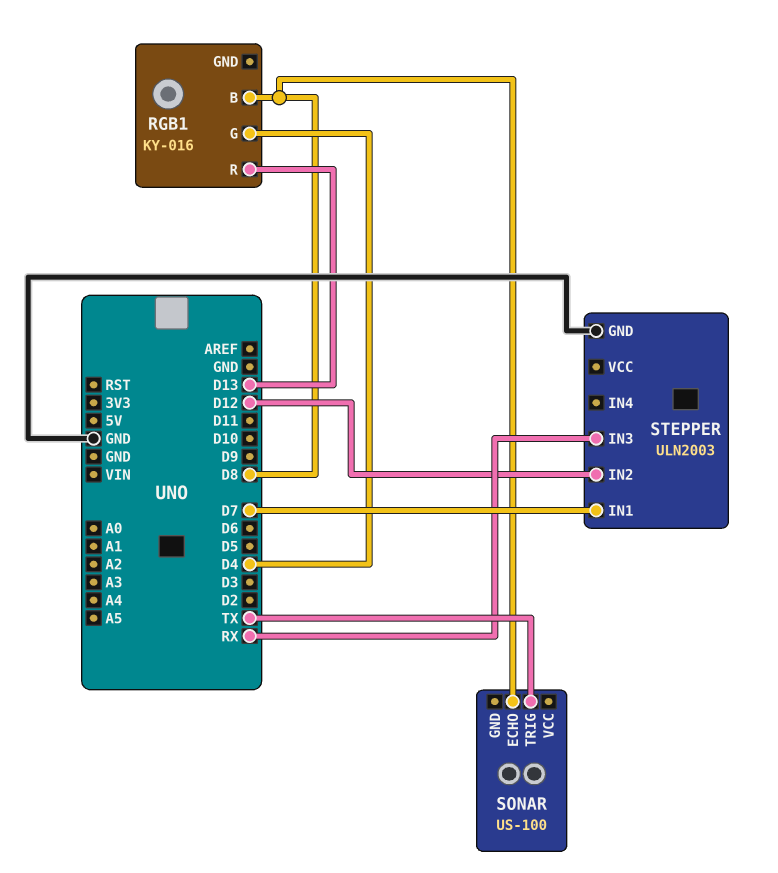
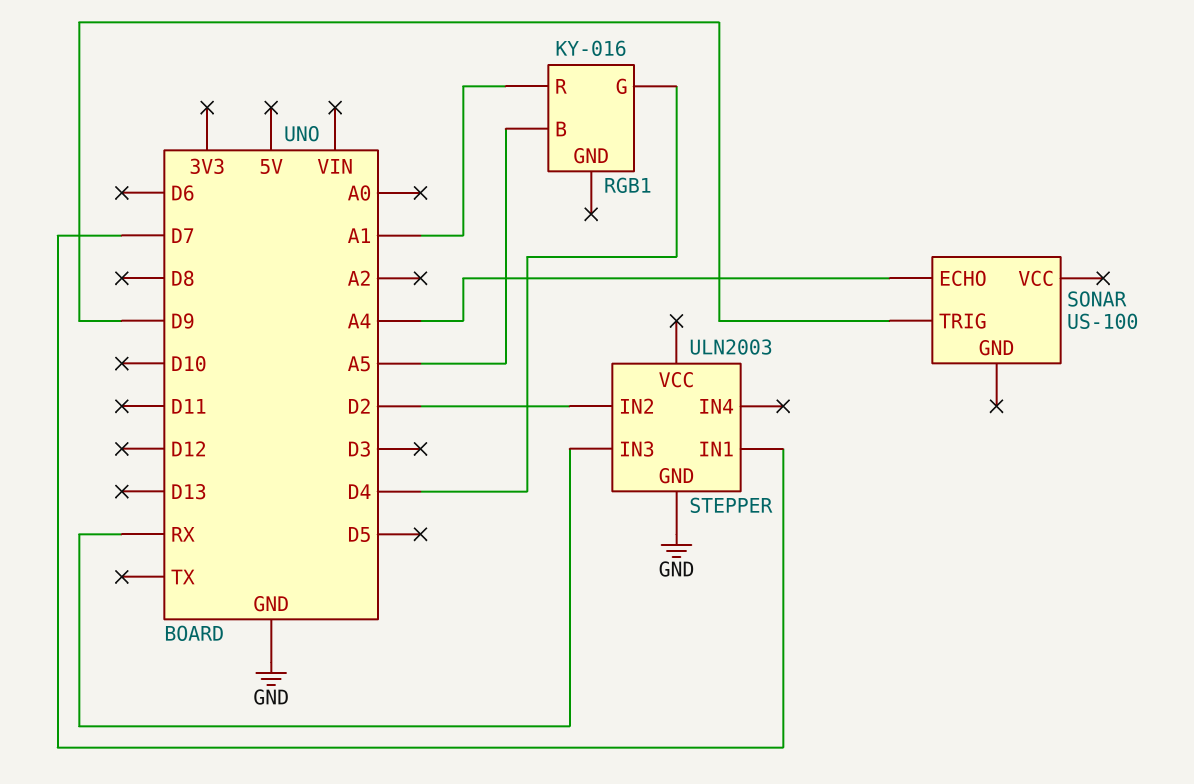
RGB1 pin B: D8 -> A5
RGB1 pin R: D13 -> A1
SONAR pin ECHO: D8 -> A4
SONAR pin TRIG: TX -> D9
STEPPER pin IN2: D12 -> D2

